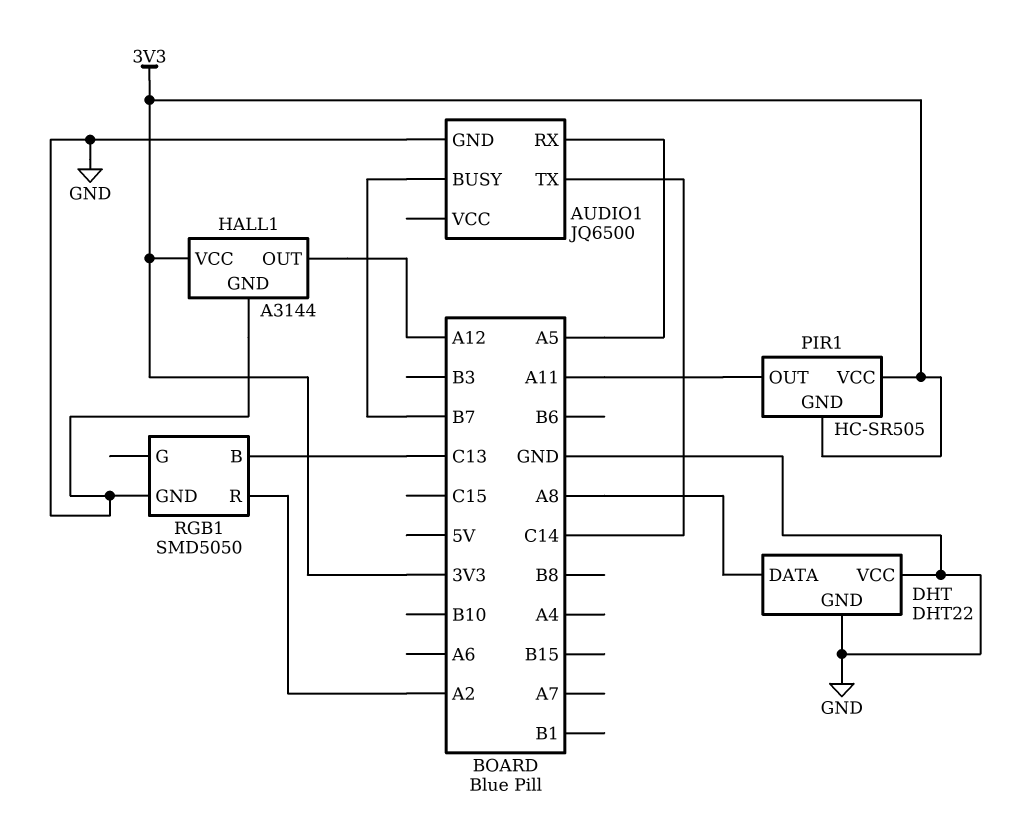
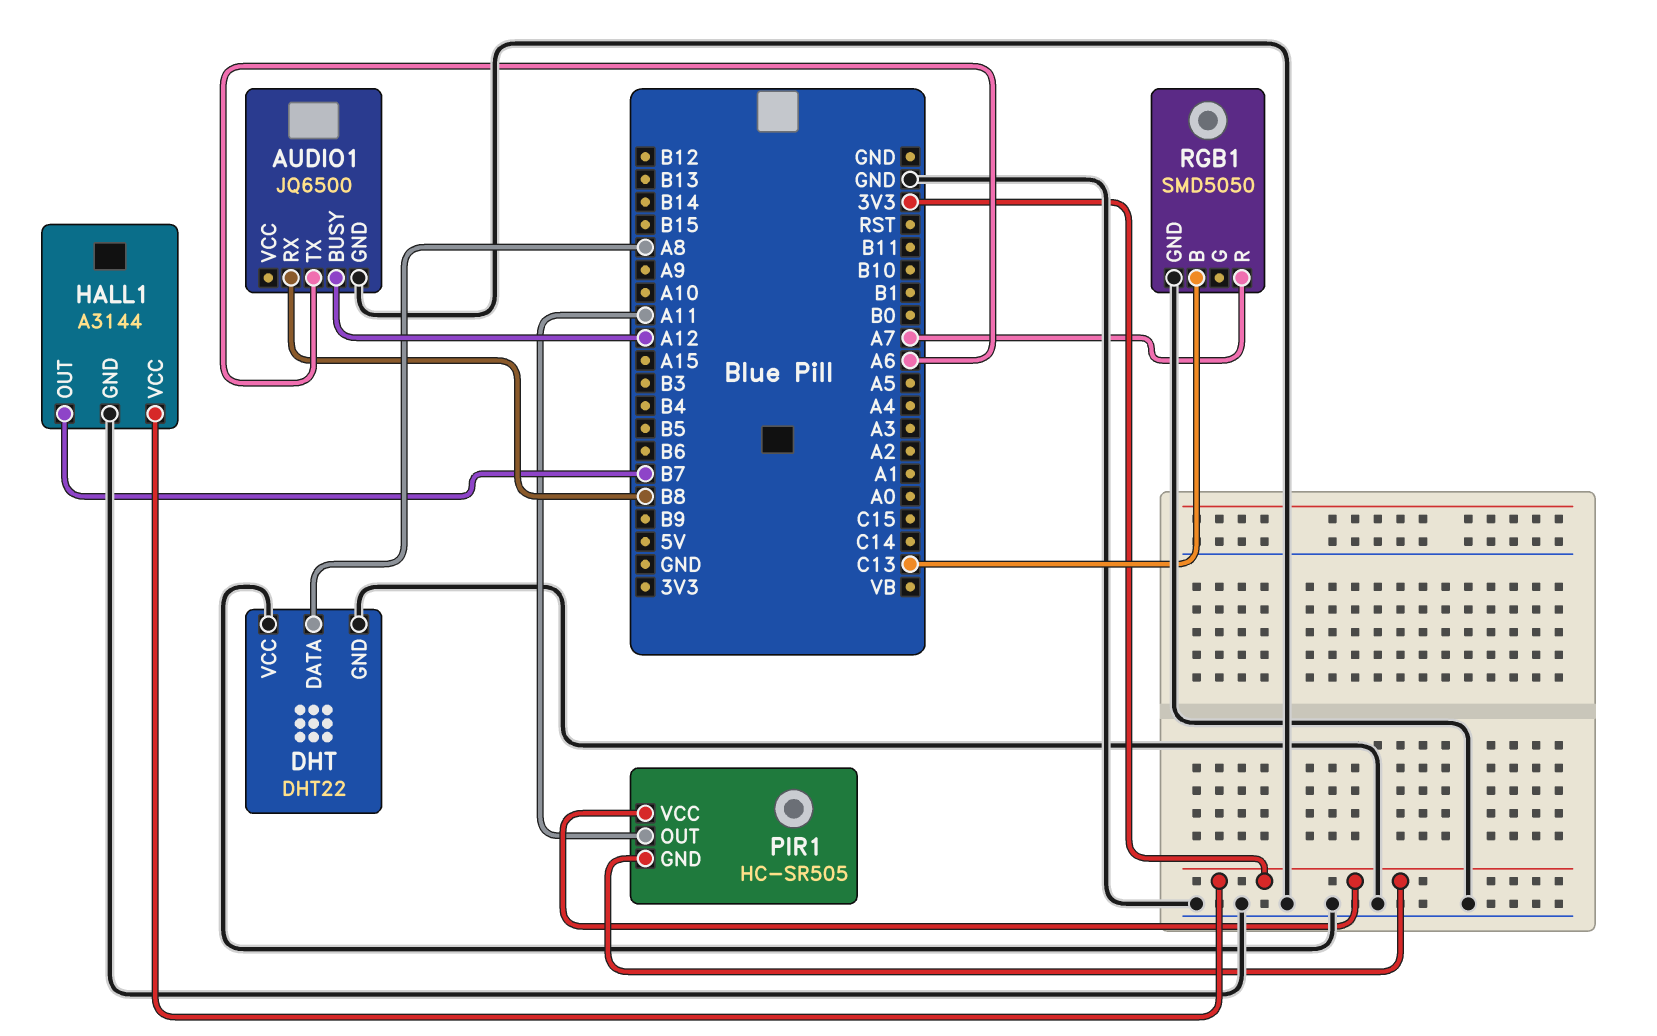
AUDIO1 pin BUSY: B7 -> A12
AUDIO1 pin RX: A5 -> B8
AUDIO1 pin TX: C14 -> A6
HALL1 pin OUT: A12 -> B7
RGB1 pin R: A2 -> A7

